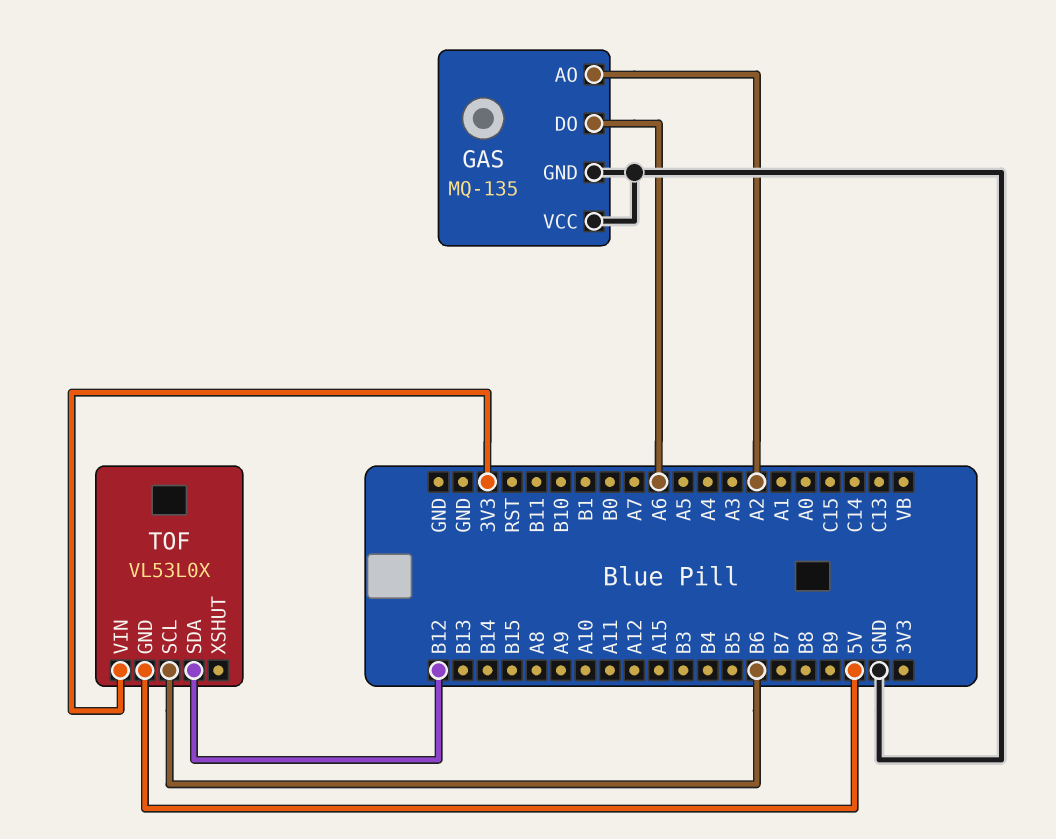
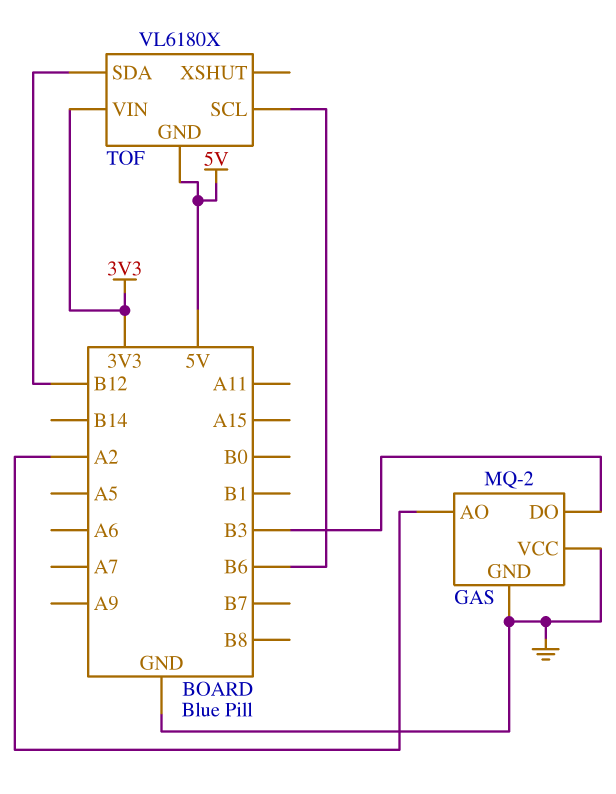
GAS: MQ-135 -> MQ-2
GAS pin DO: A6 -> B3
TOF: VL53L0X -> VL6180X

